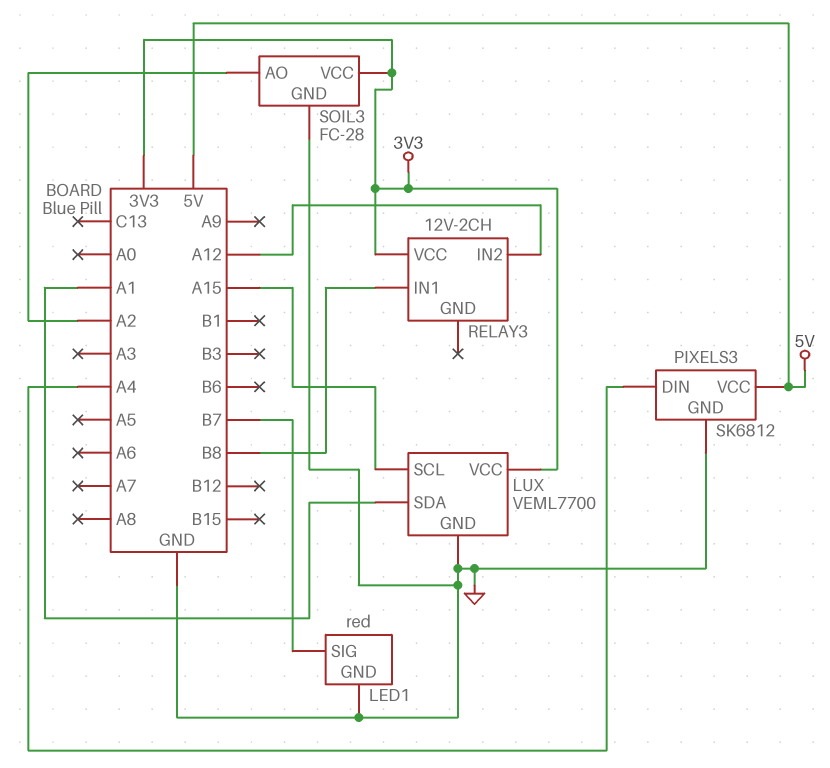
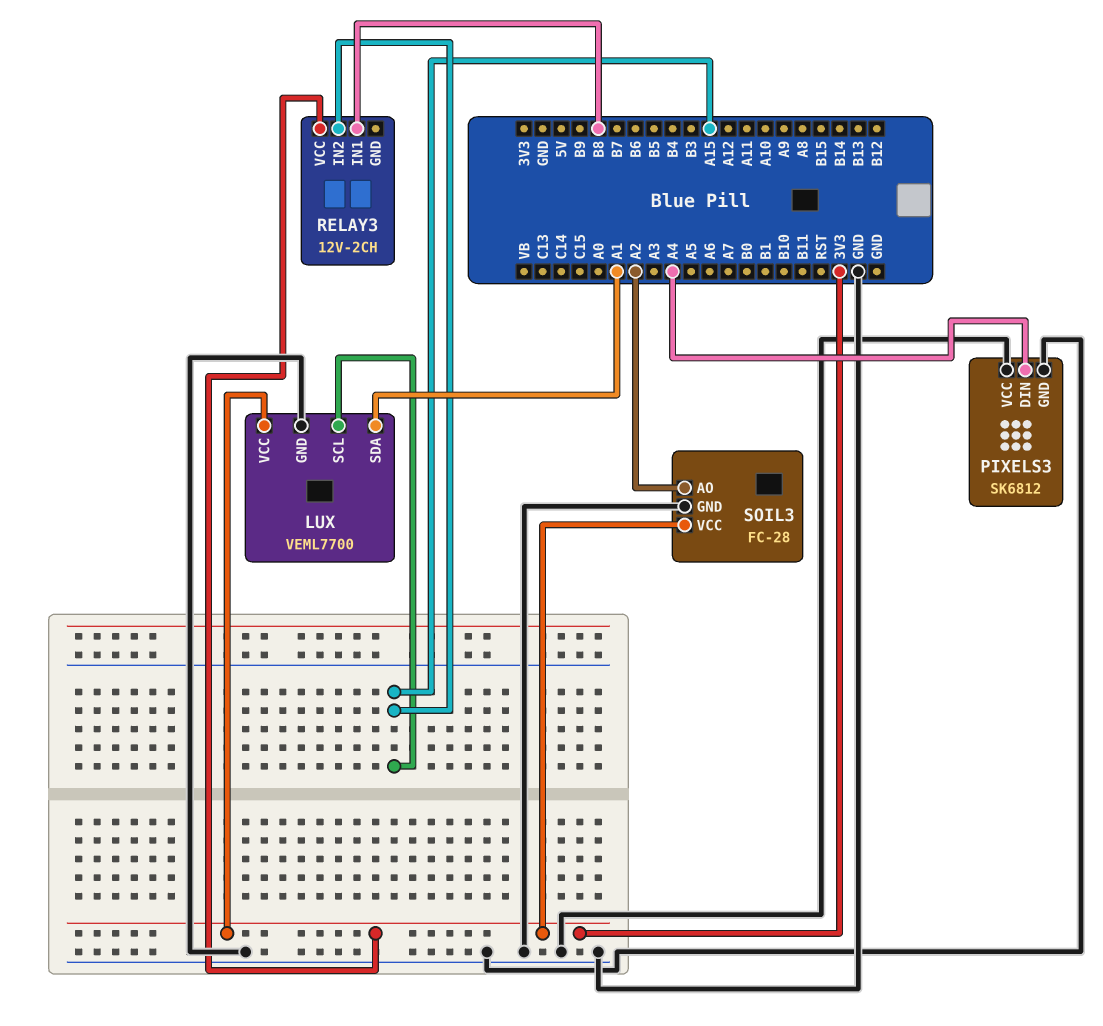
LED1: red -> none
LED1 pin GND: GND -> none
LED1 pin SIG: B7 -> none
PIXELS3 pin VCC: 5V -> GND
RELAY3 pin IN2: A12 -> A15

